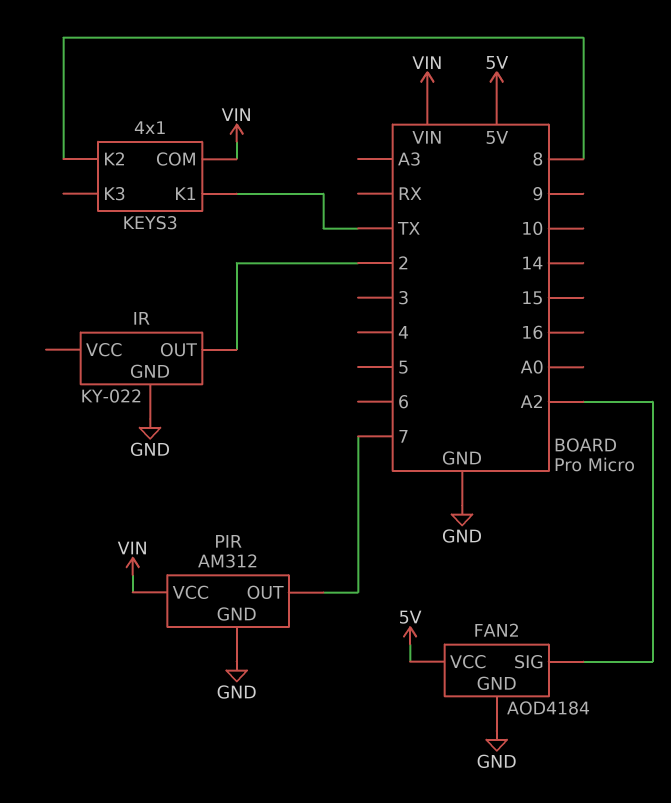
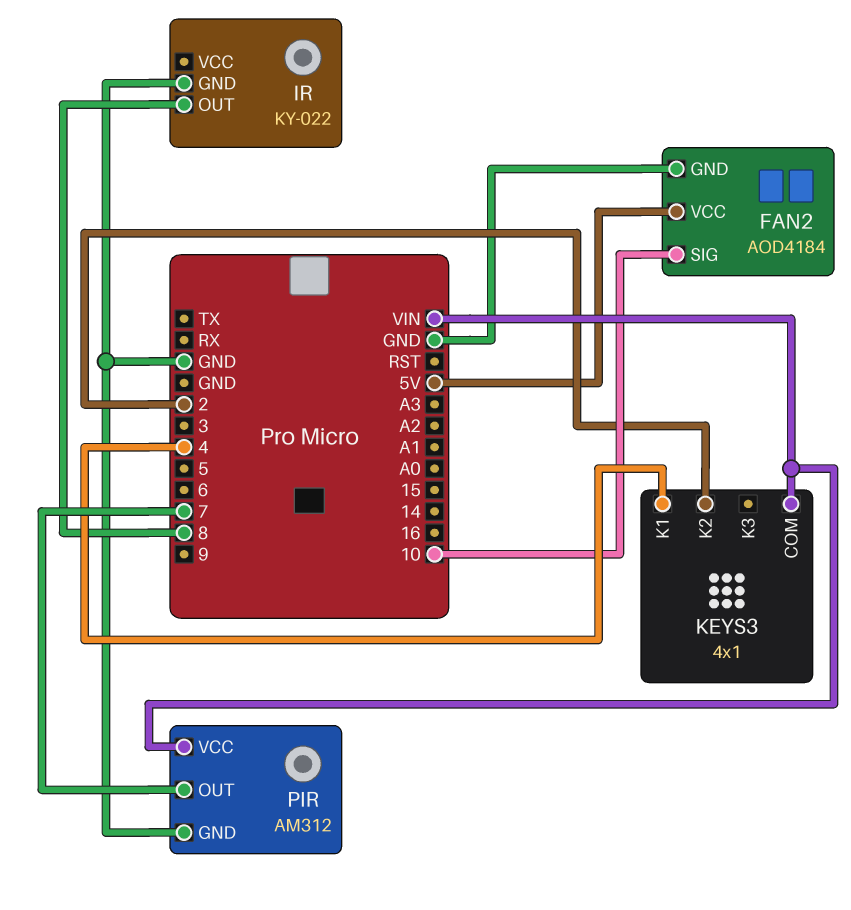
FAN2 pin SIG: A2 -> 10
IR pin OUT: 2 -> 8
KEYS3 pin K1: TX -> 4
KEYS3 pin K2: 8 -> 2

